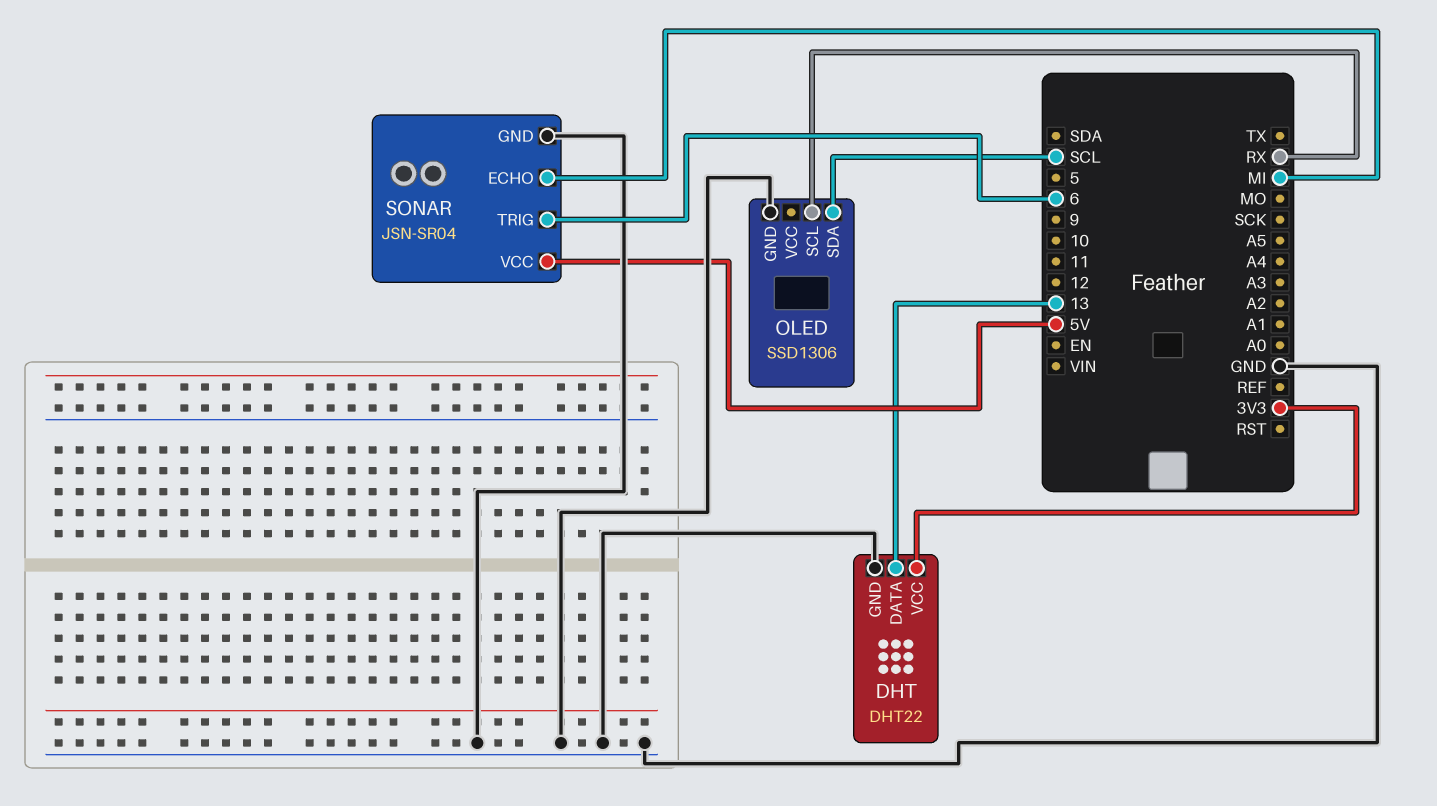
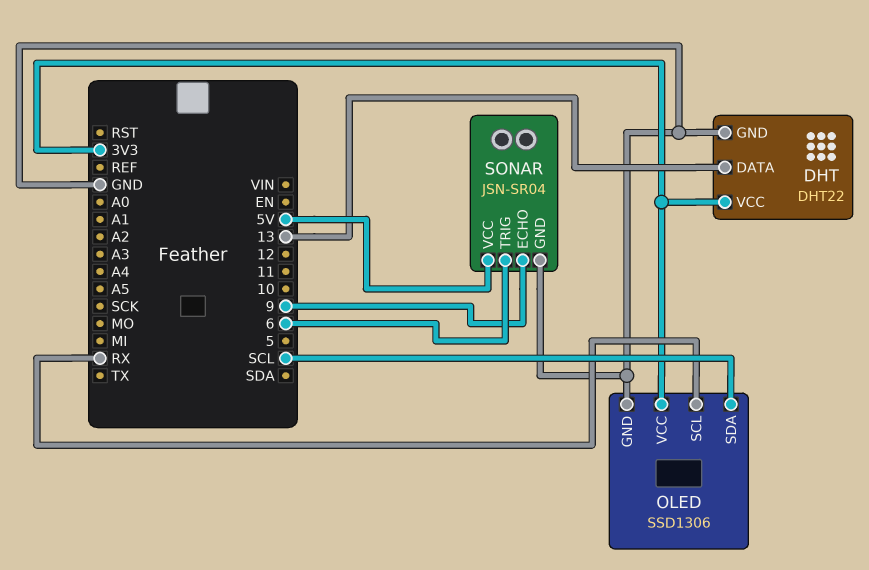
OLED pin VCC: none -> 3V3
SONAR pin ECHO: MI -> 9

